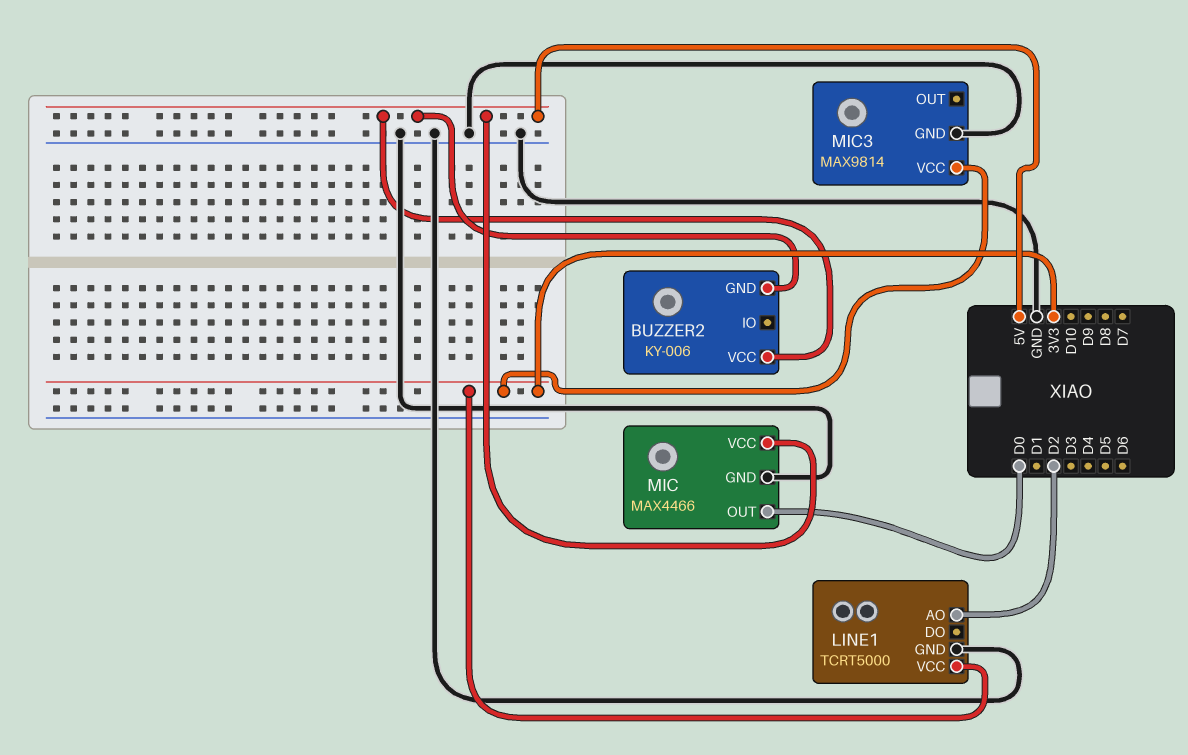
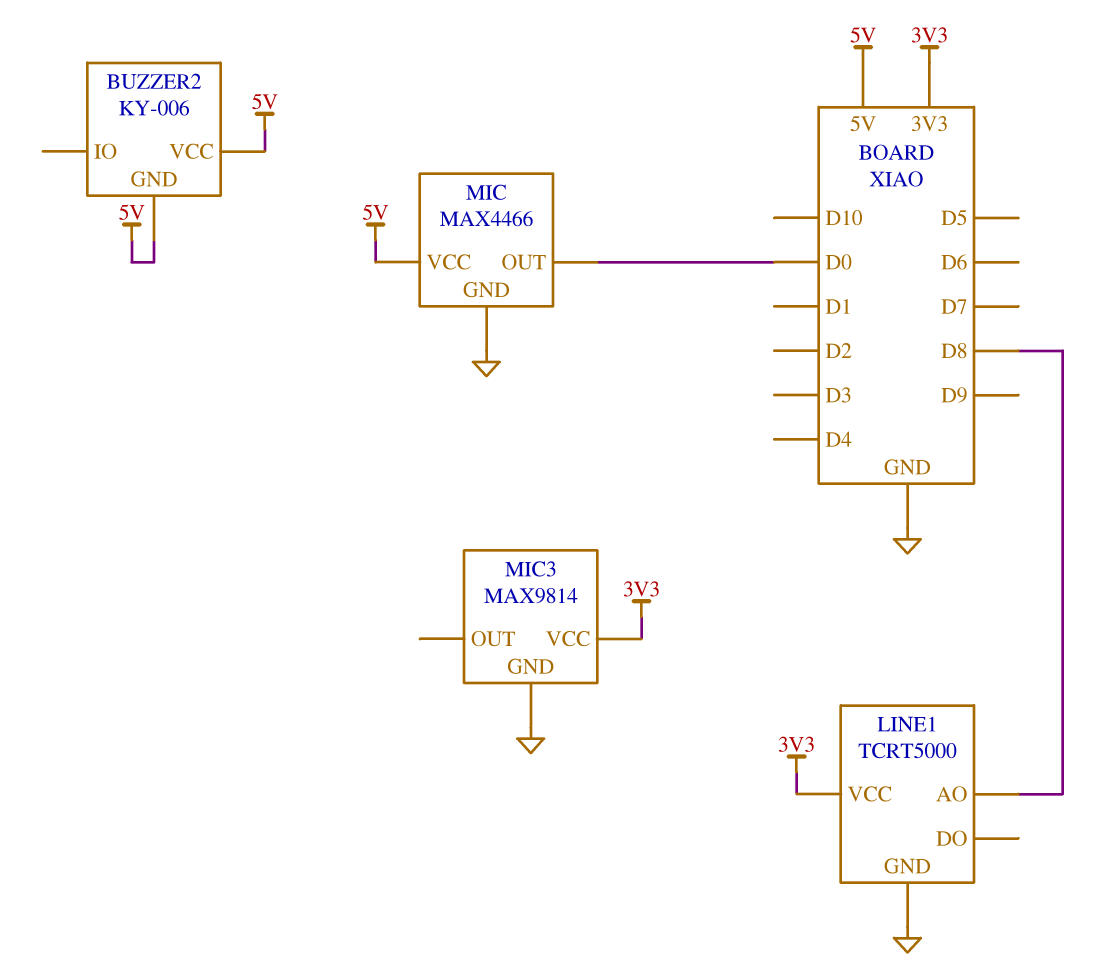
LINE1 pin AO: D2 -> D8

